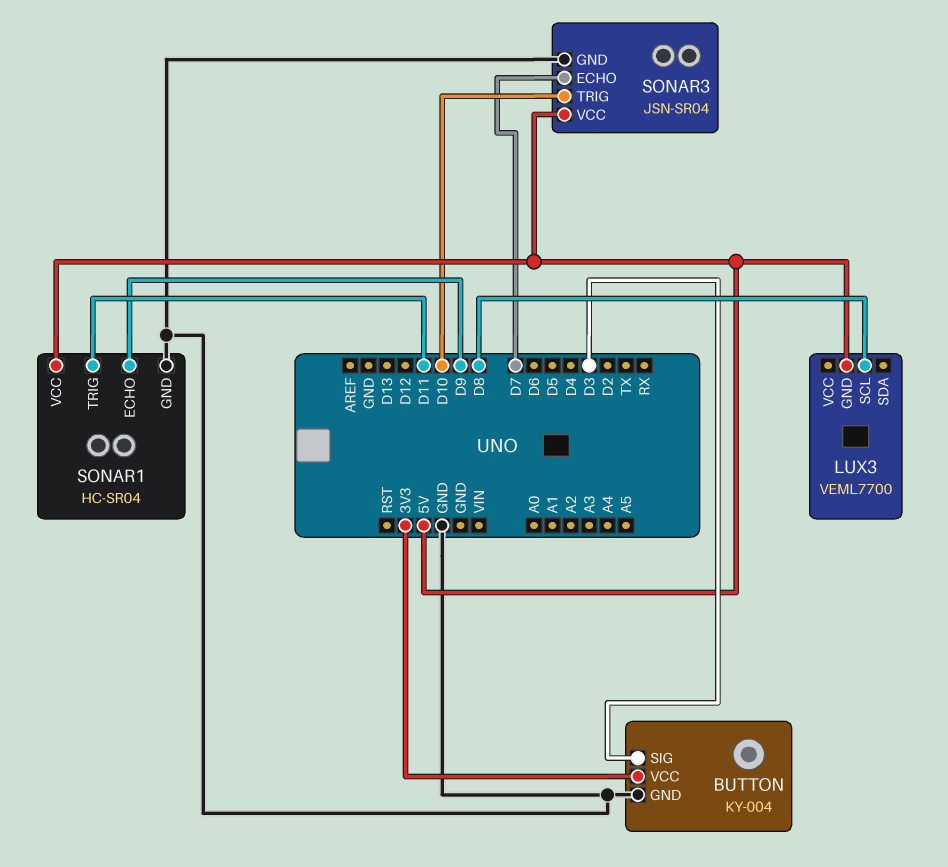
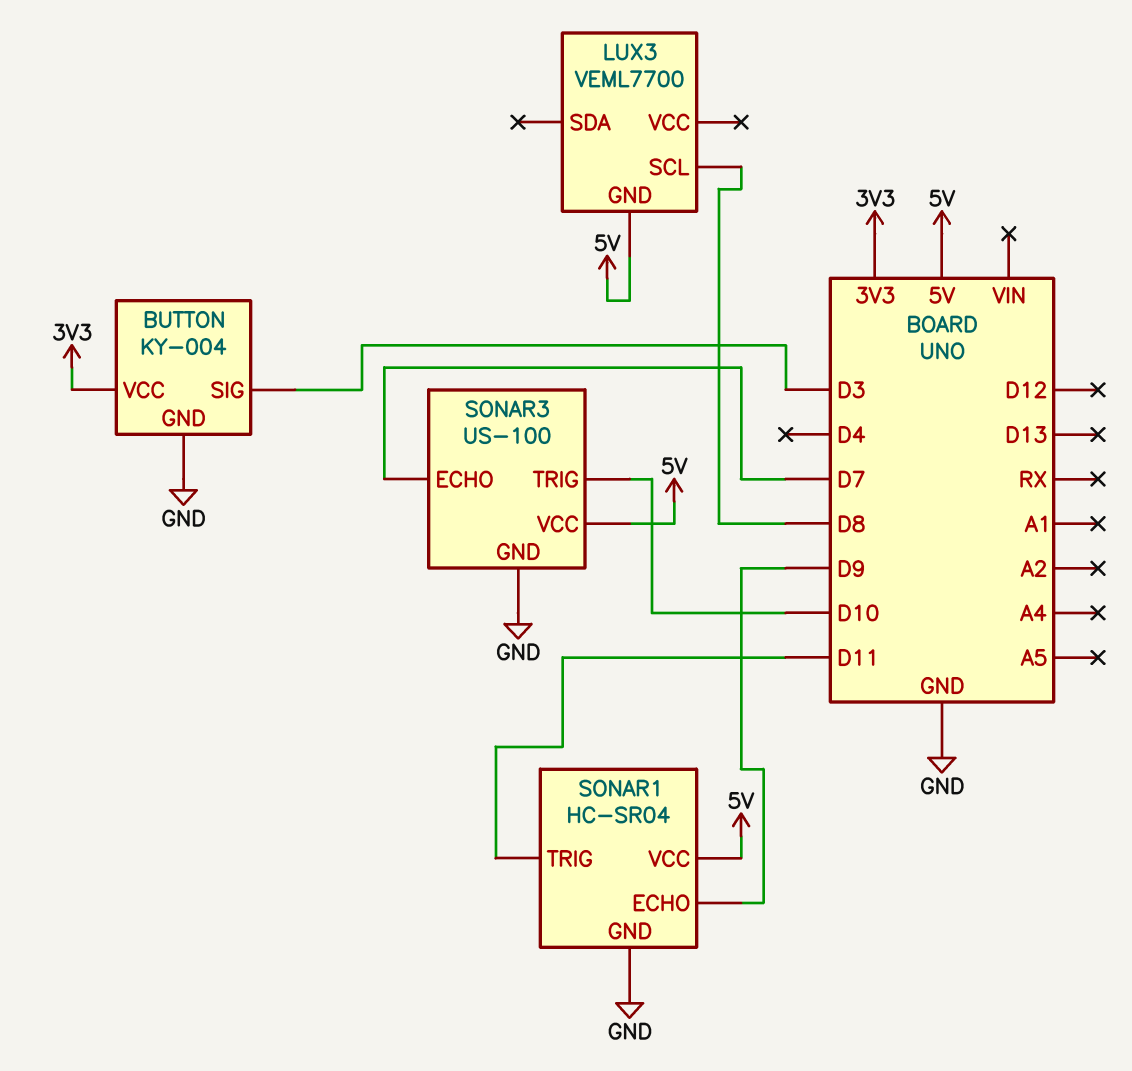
SONAR3: JSN-SR04 -> US-100

